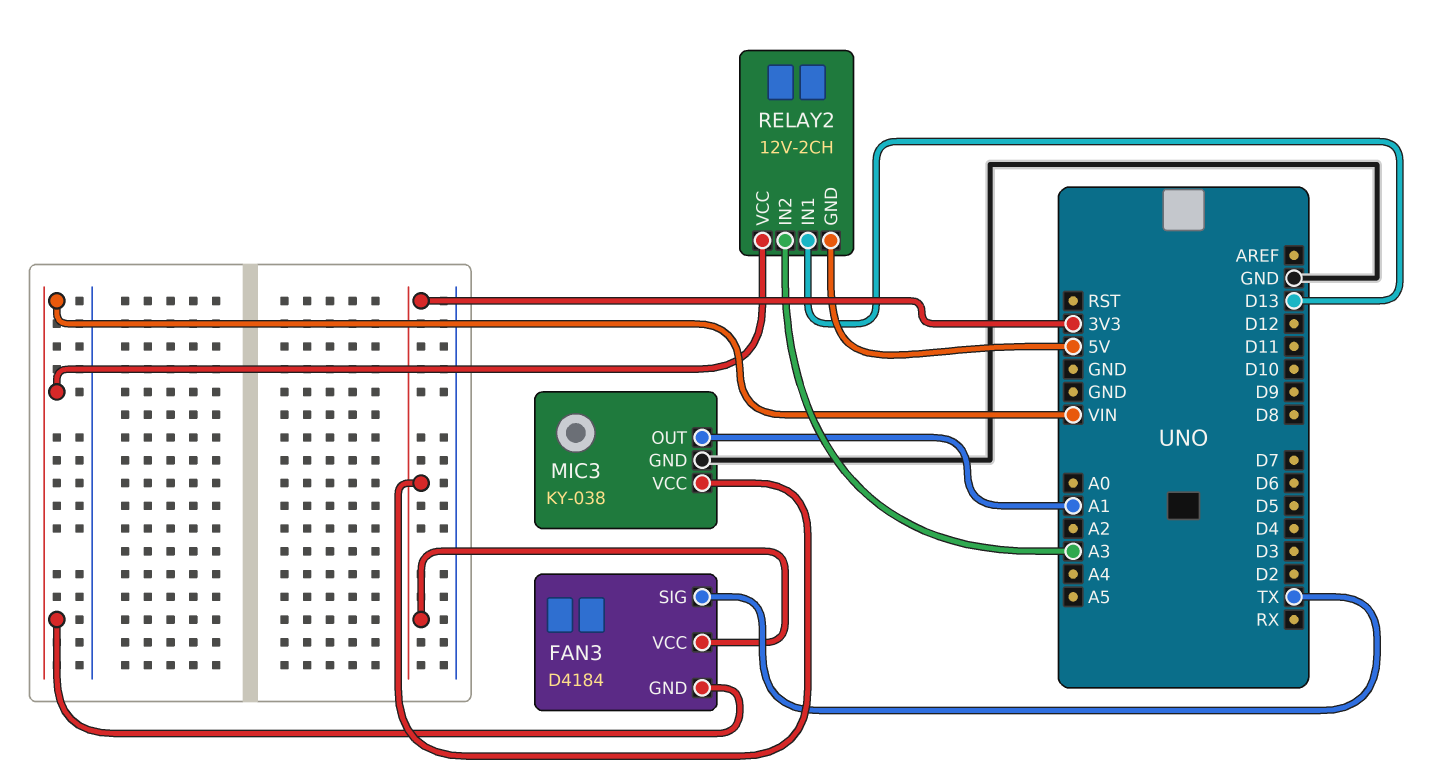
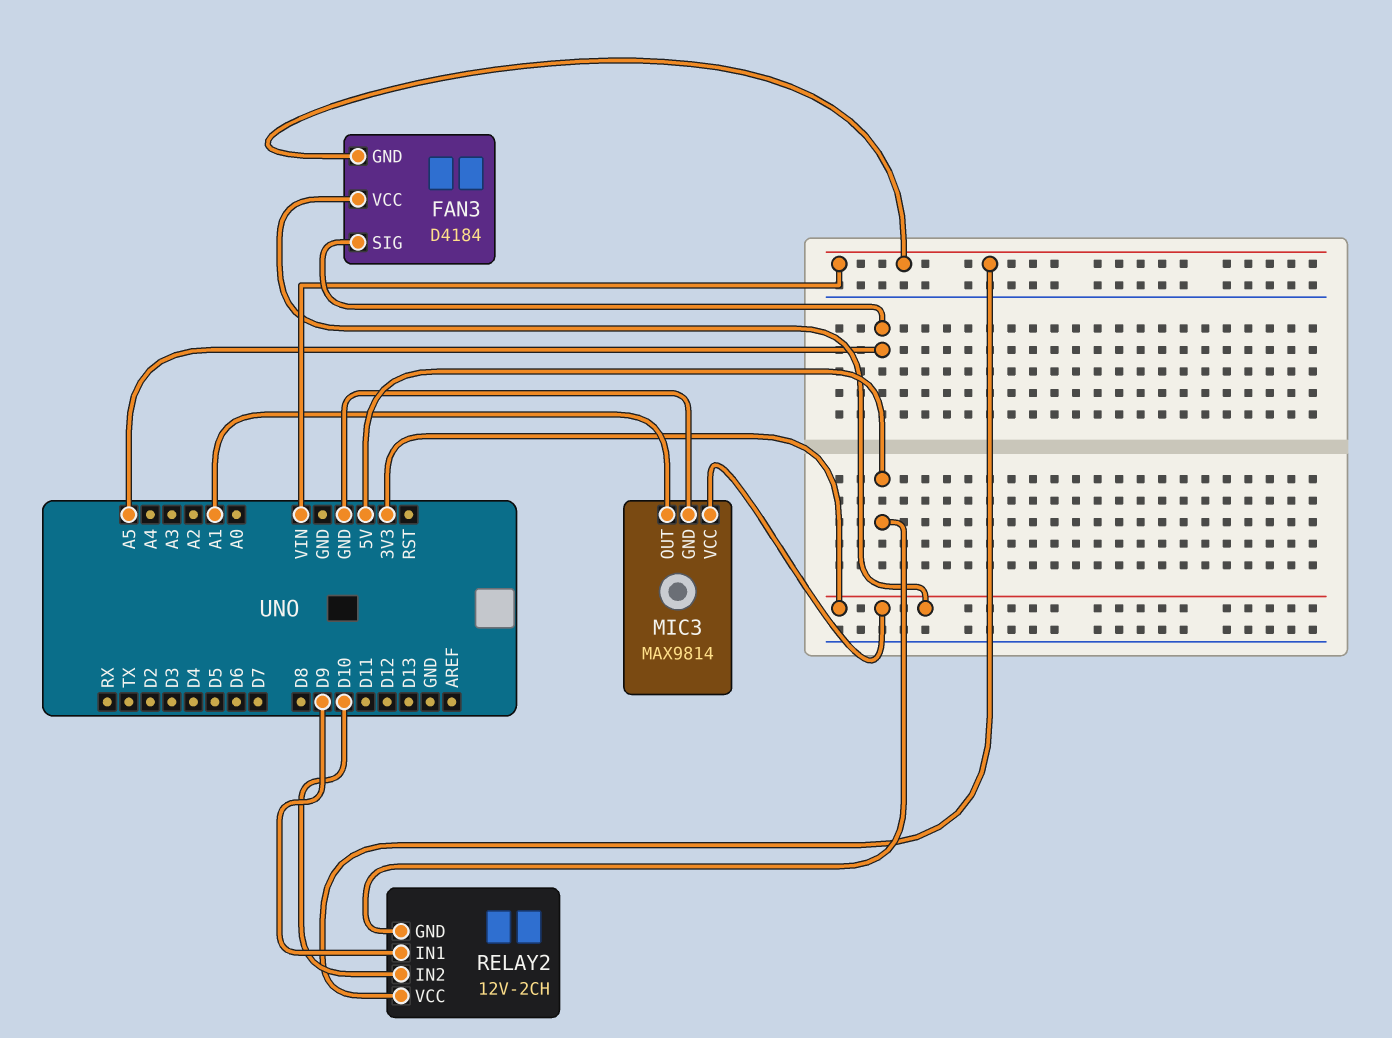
FAN3 pin SIG: TX -> A5
MIC3: KY-038 -> MAX9814
RELAY2 pin IN1: D13 -> D9
RELAY2 pin IN2: A3 -> D10

